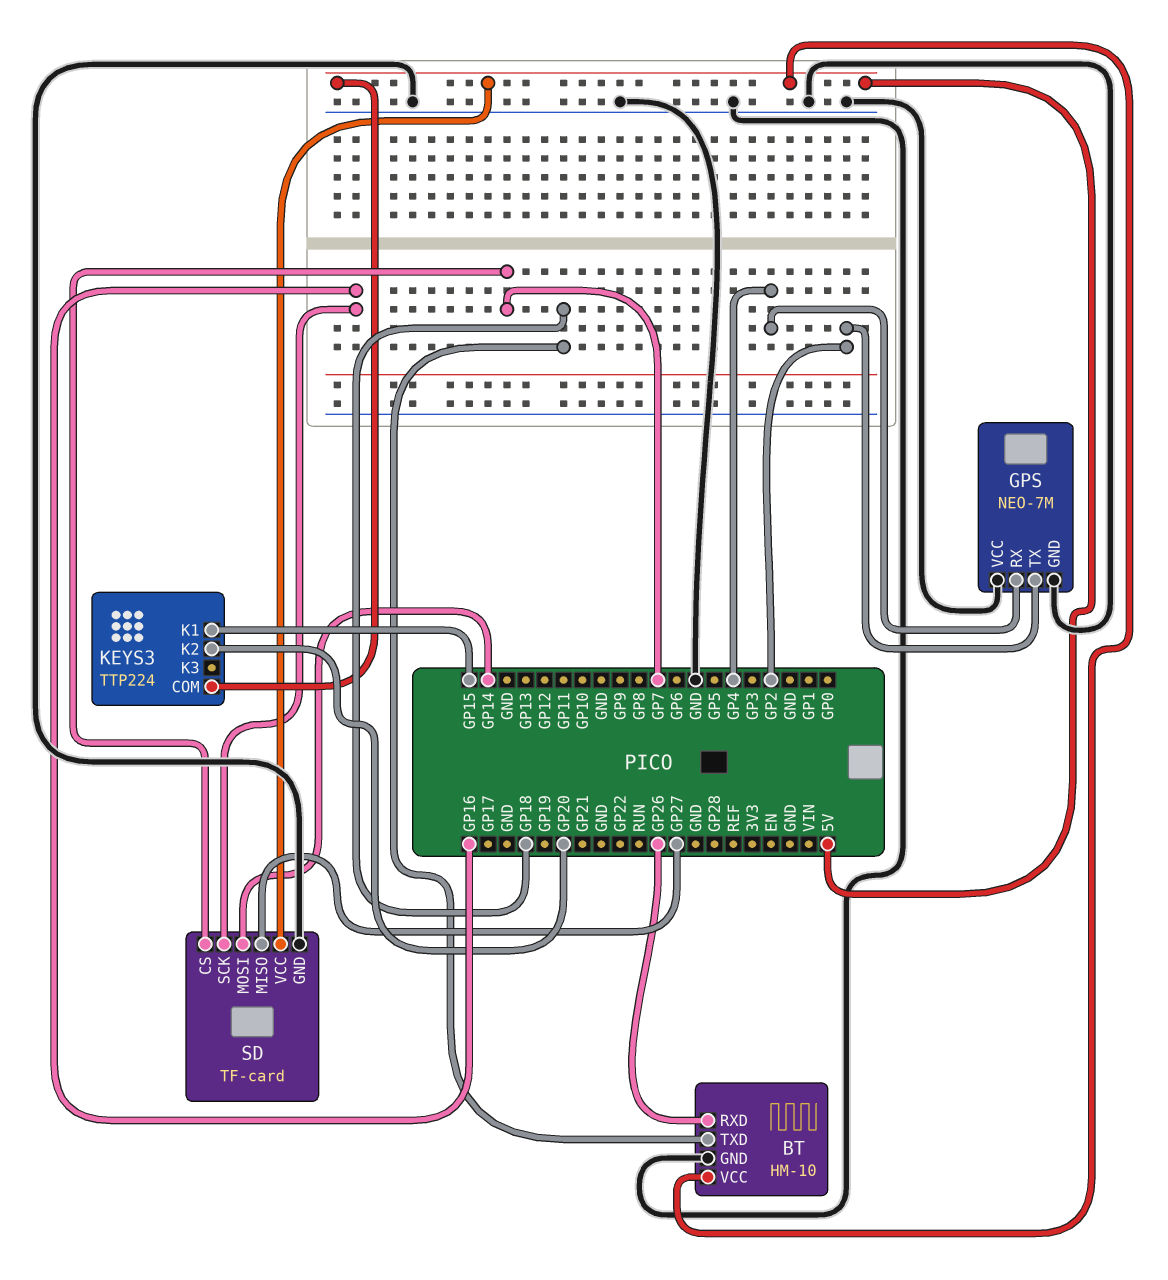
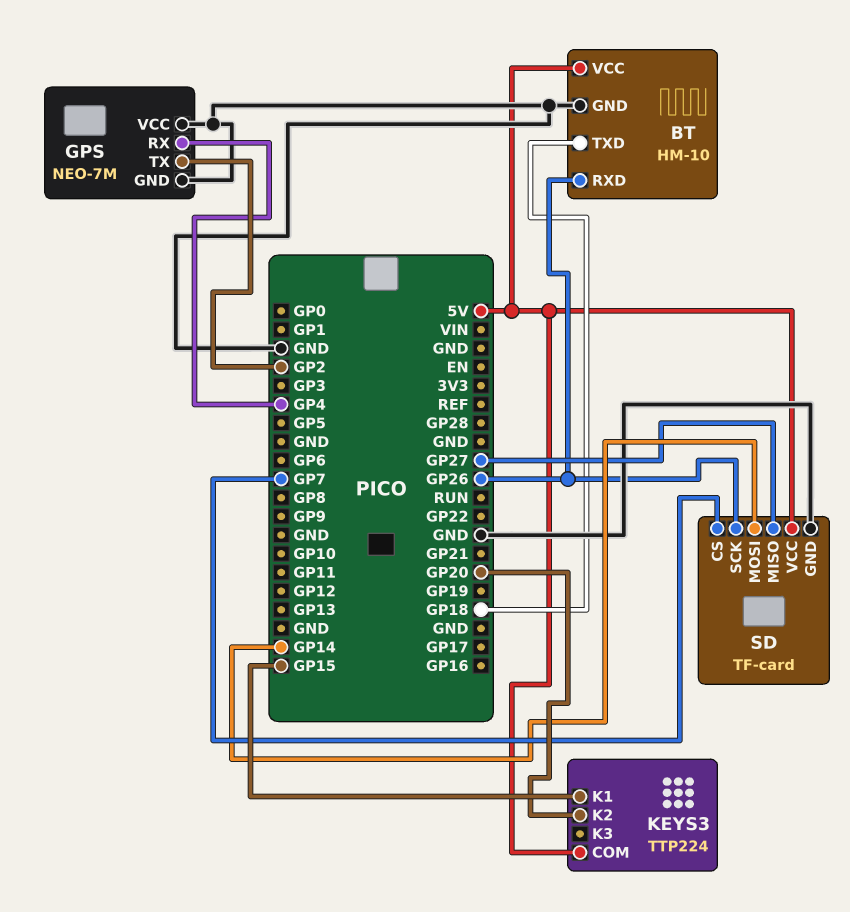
SD pin SCK: GP16 -> GP26

